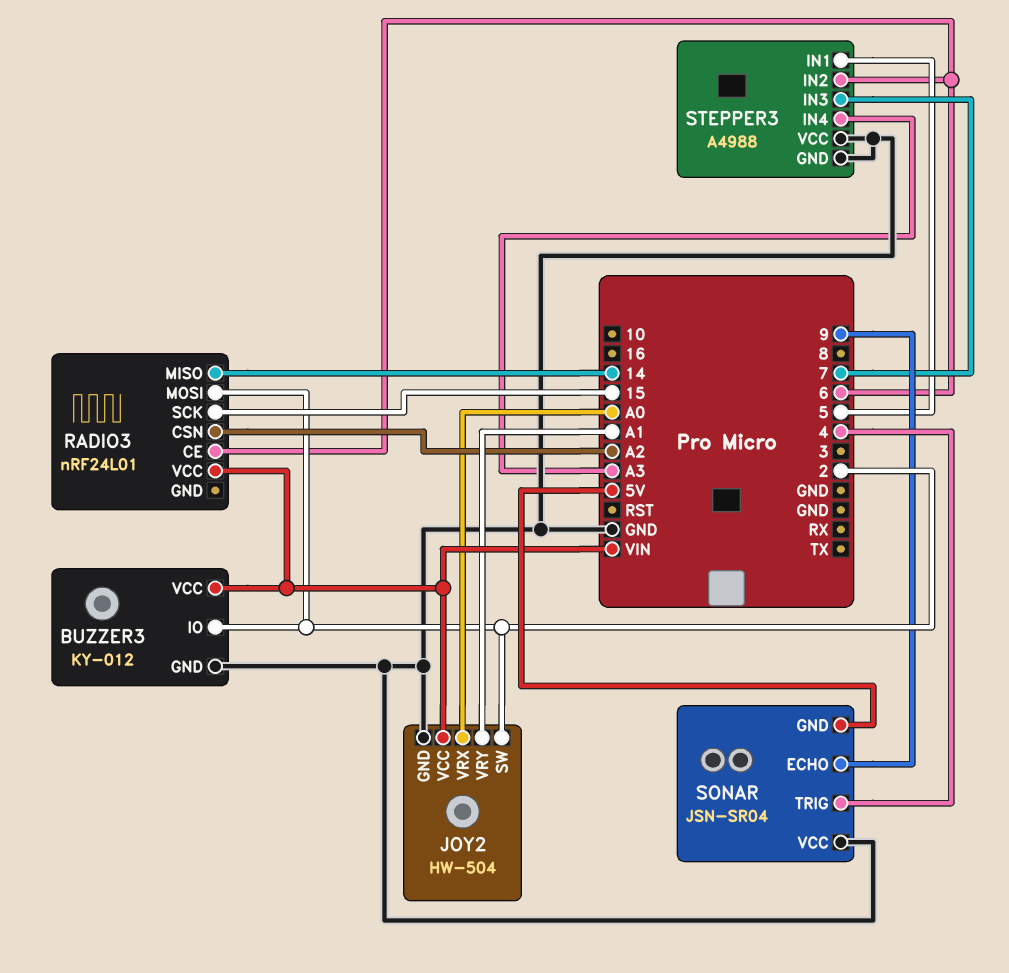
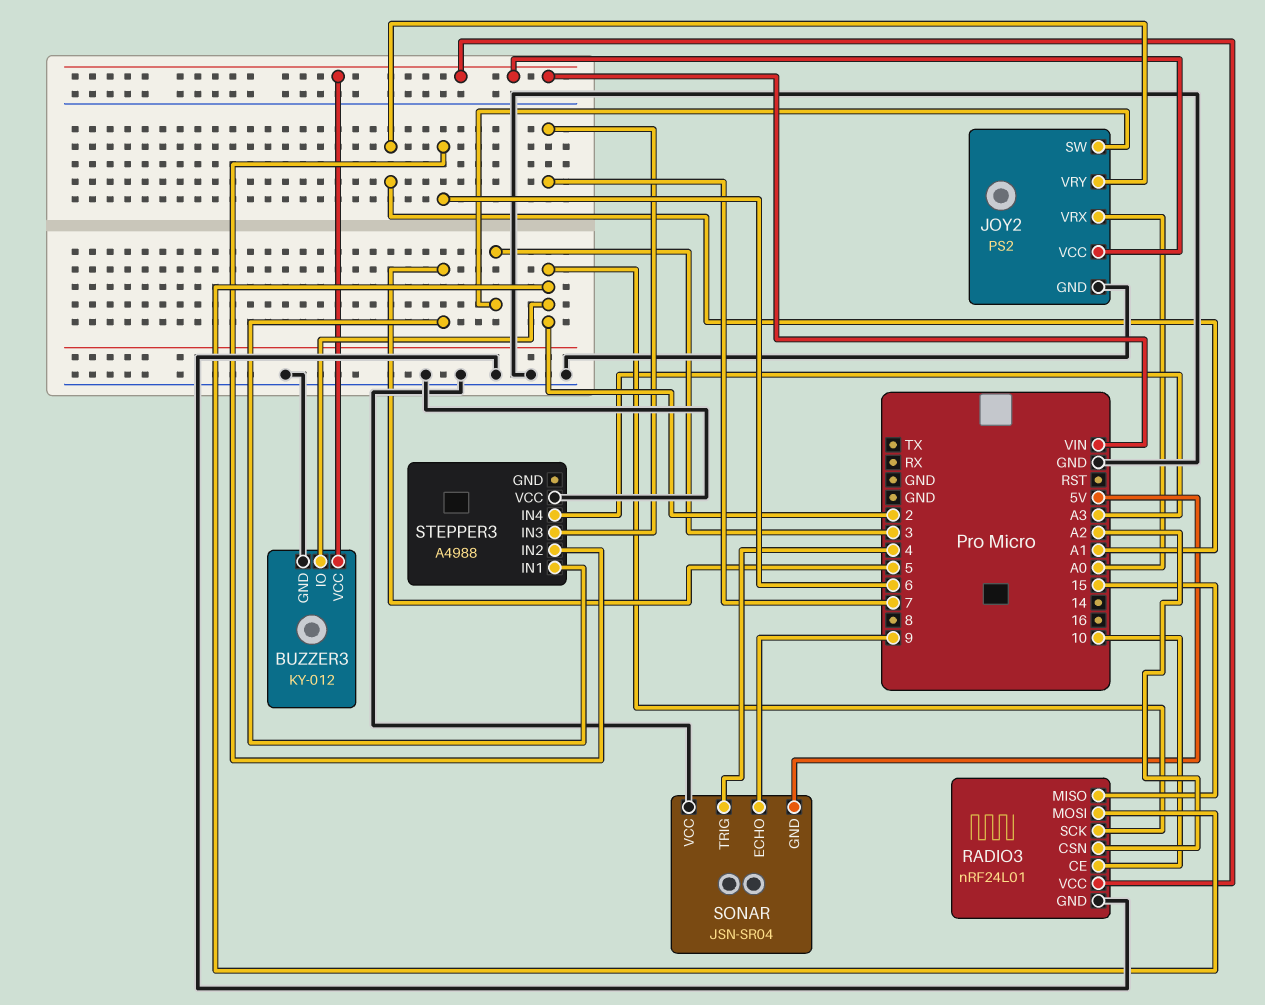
JOY2: HW-504 -> PS2
JOY2 pin SW: 2 -> 3
RADIO3 pin CE: 6 -> 10
RADIO3 pin GND: none -> GND
RADIO3 pin MISO: 14 -> 15
RADIO3 pin SCK: 15 -> 2
STEPPER3 pin GND: GND -> none

